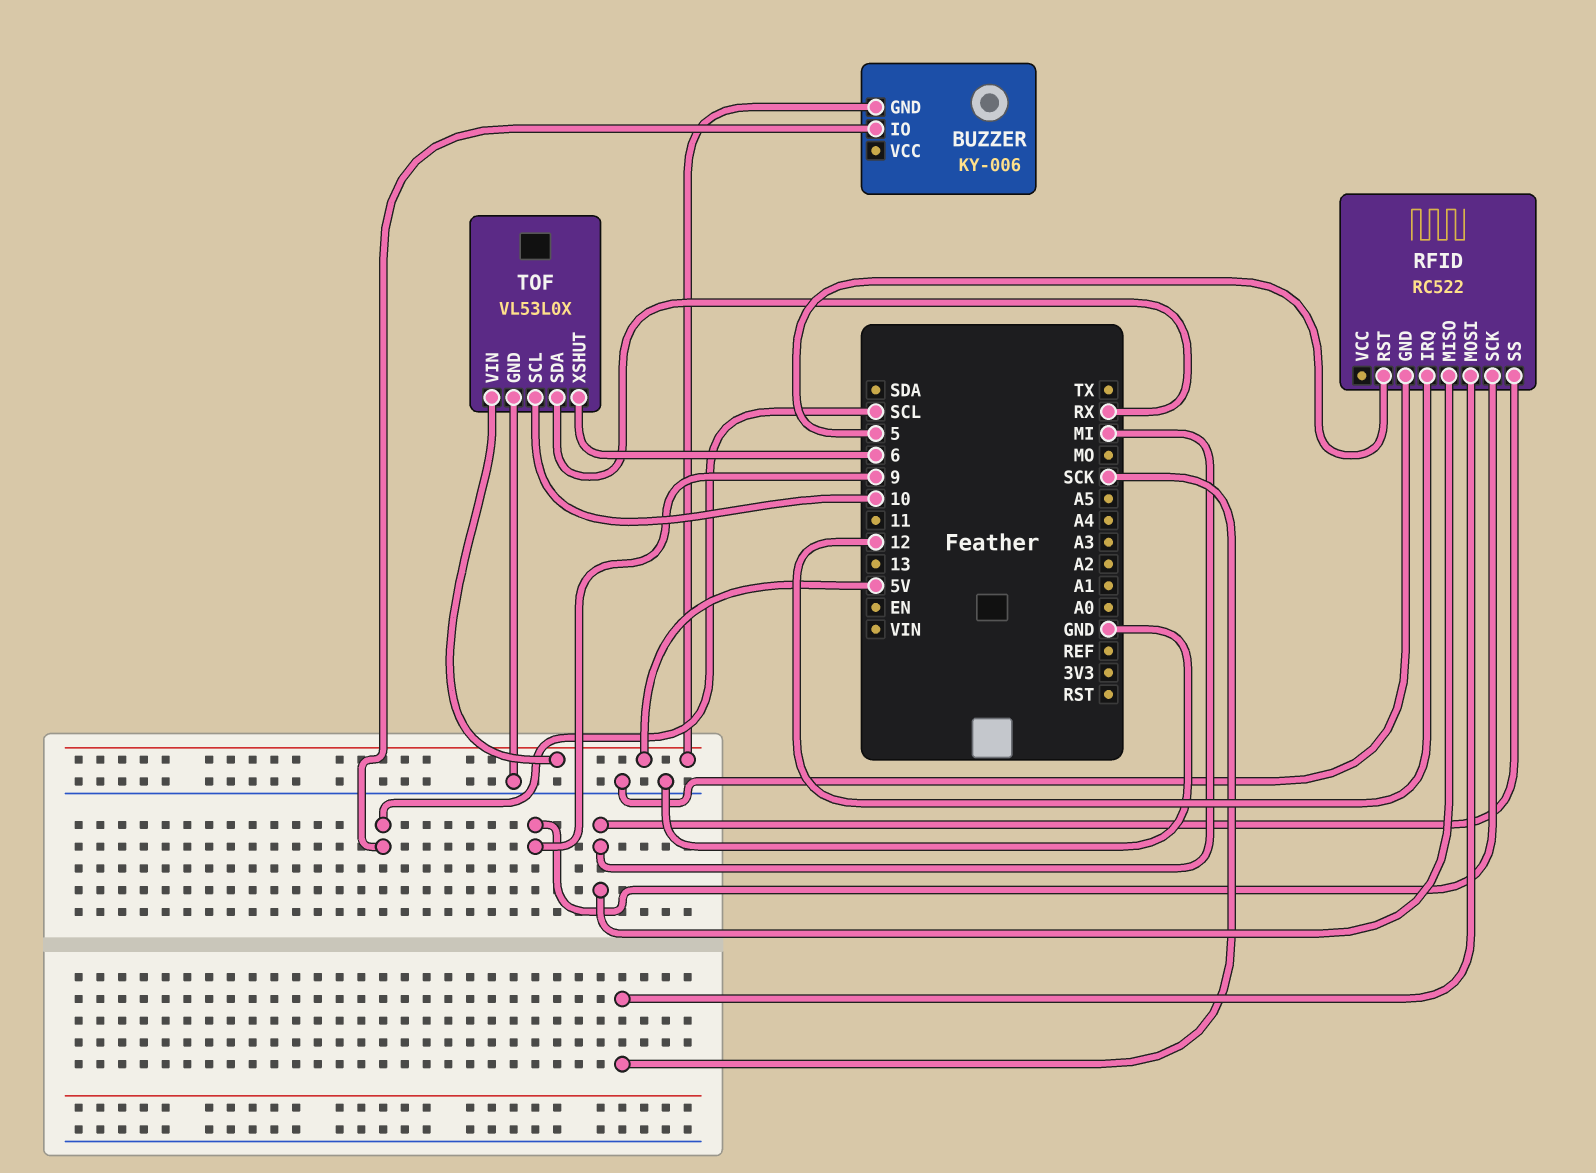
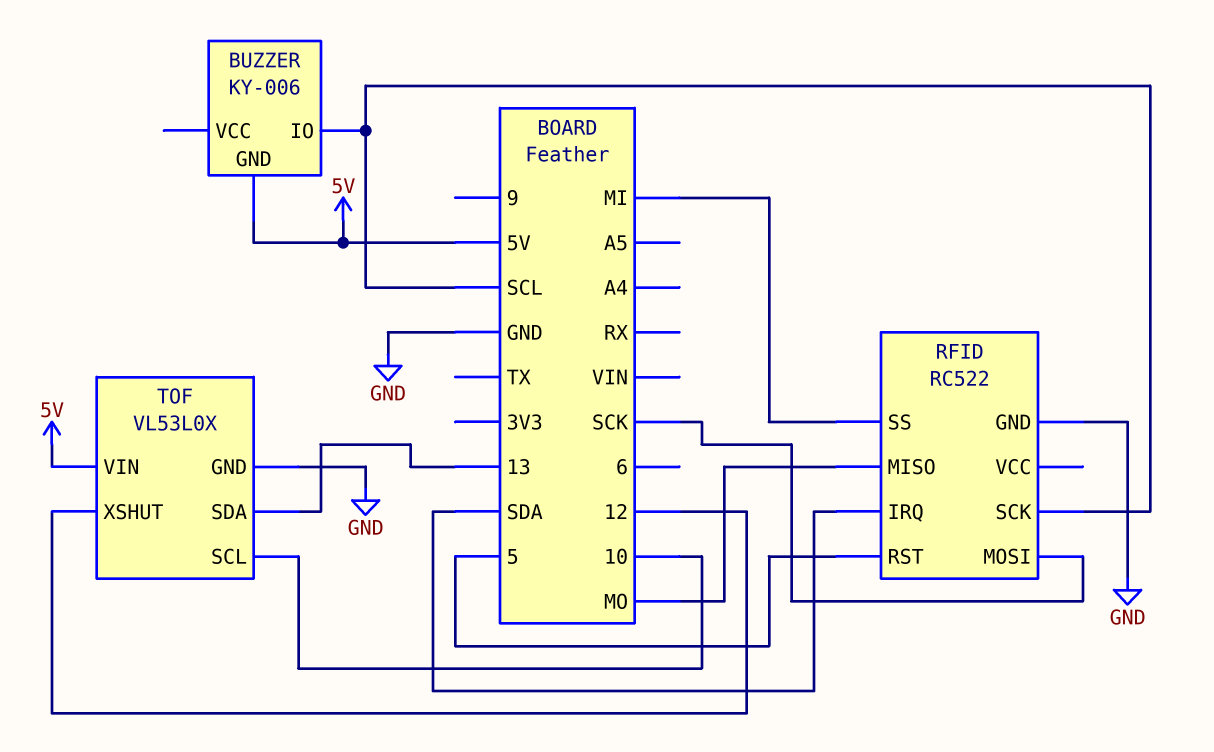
RFID pin IRQ: 12 -> SDA
RFID pin MISO: MI -> MO
RFID pin SCK: 9 -> SCL
TOF pin SDA: RX -> 13
TOF pin XSHUT: 6 -> 12

